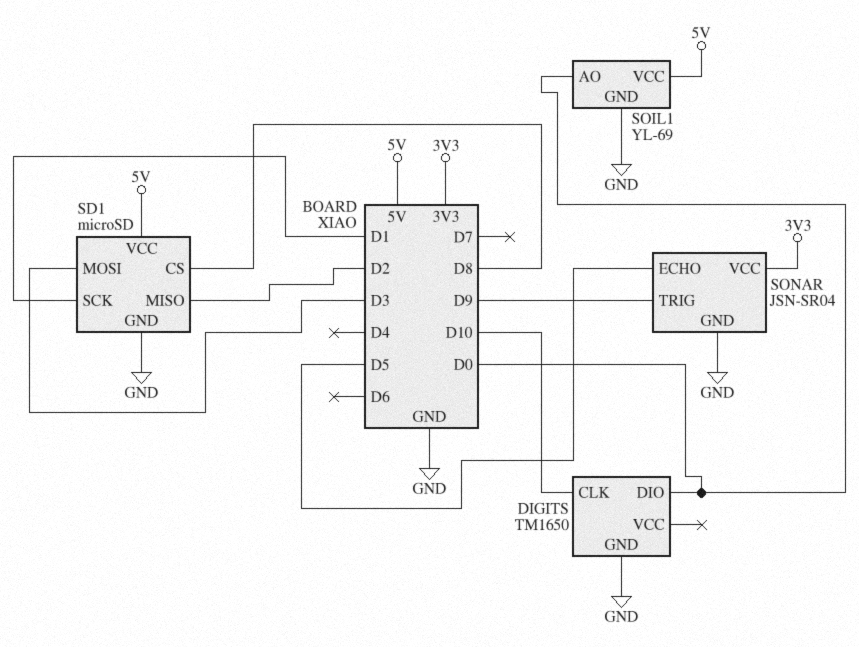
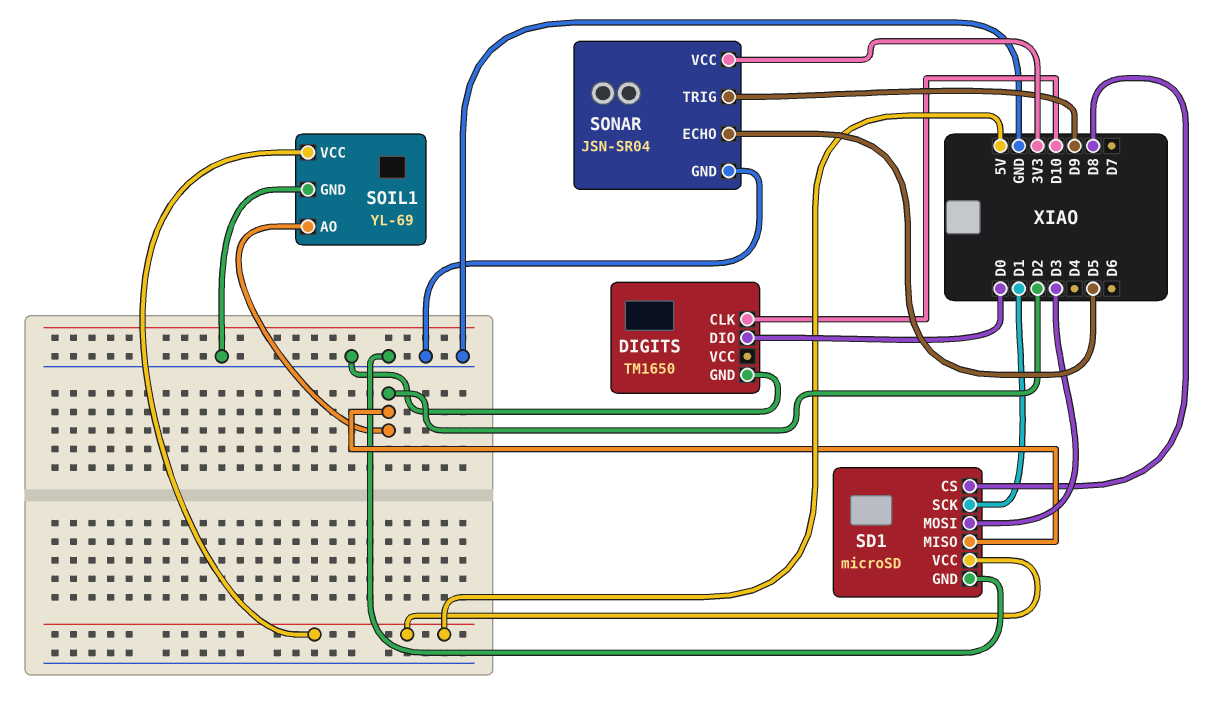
SOIL1 pin AO: D0 -> D2

